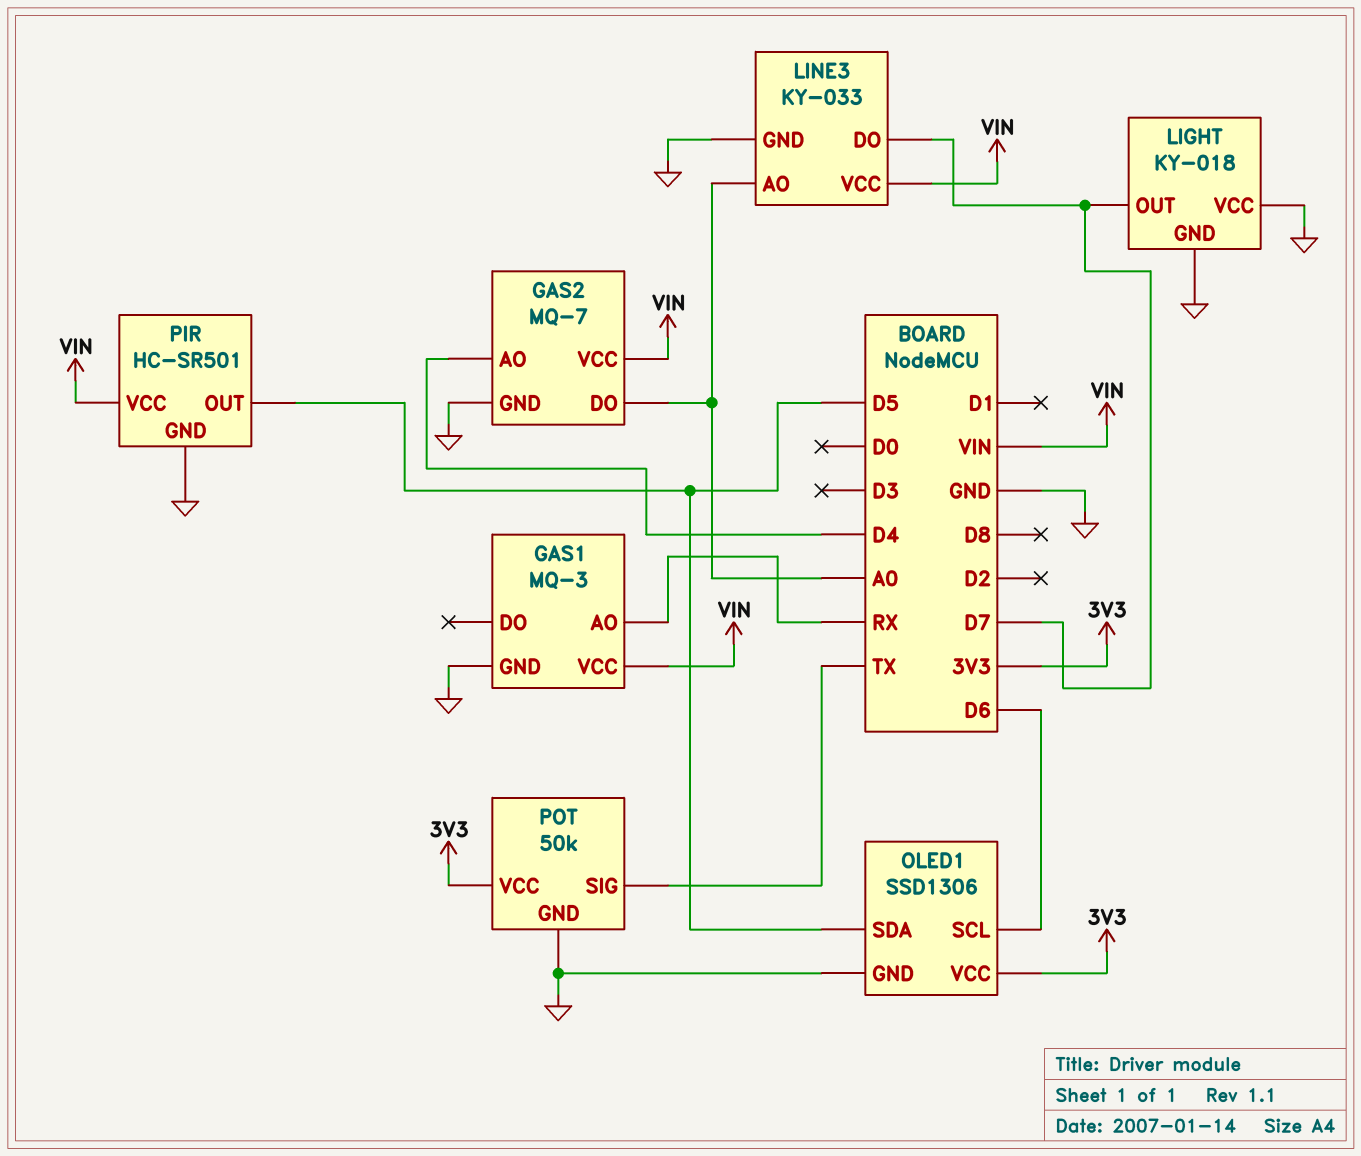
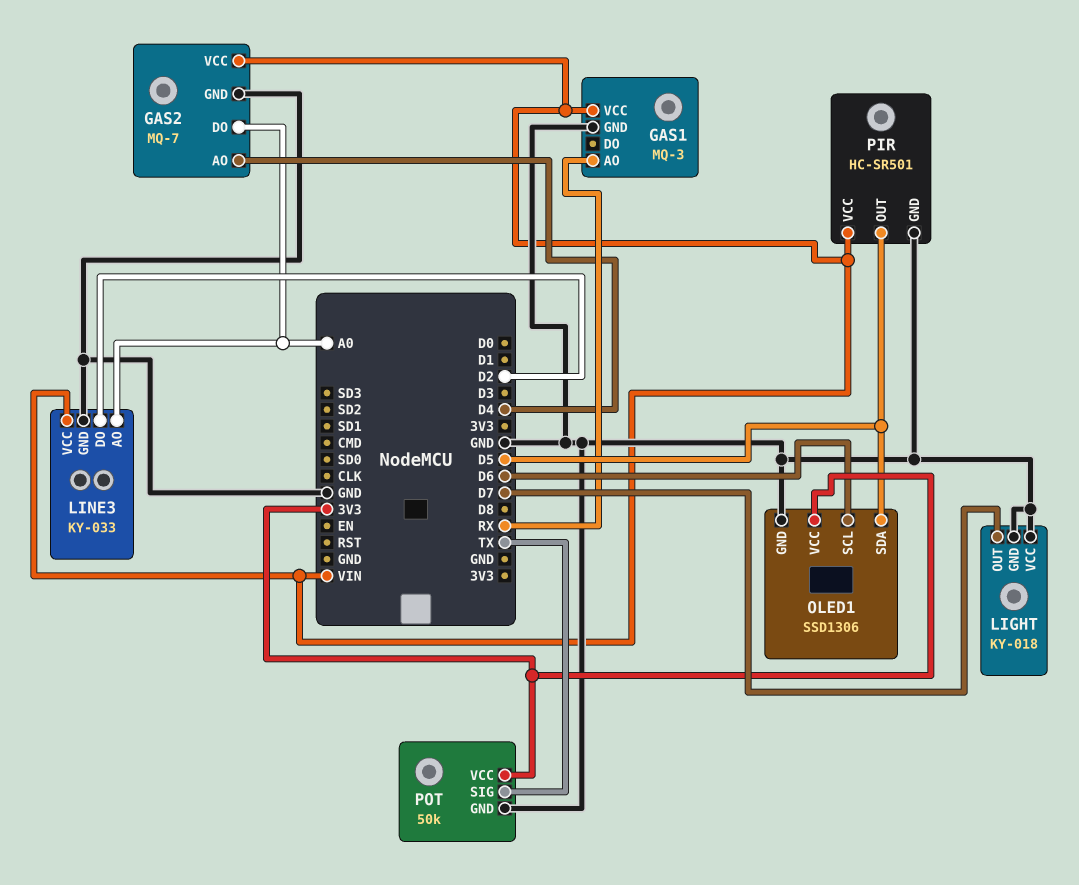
LINE3 pin DO: D7 -> D2

